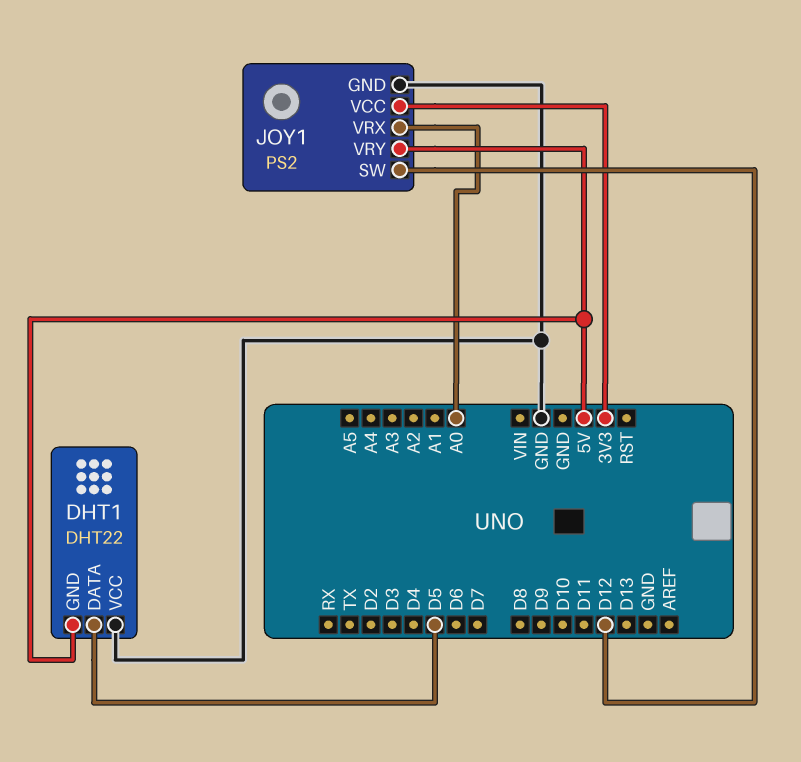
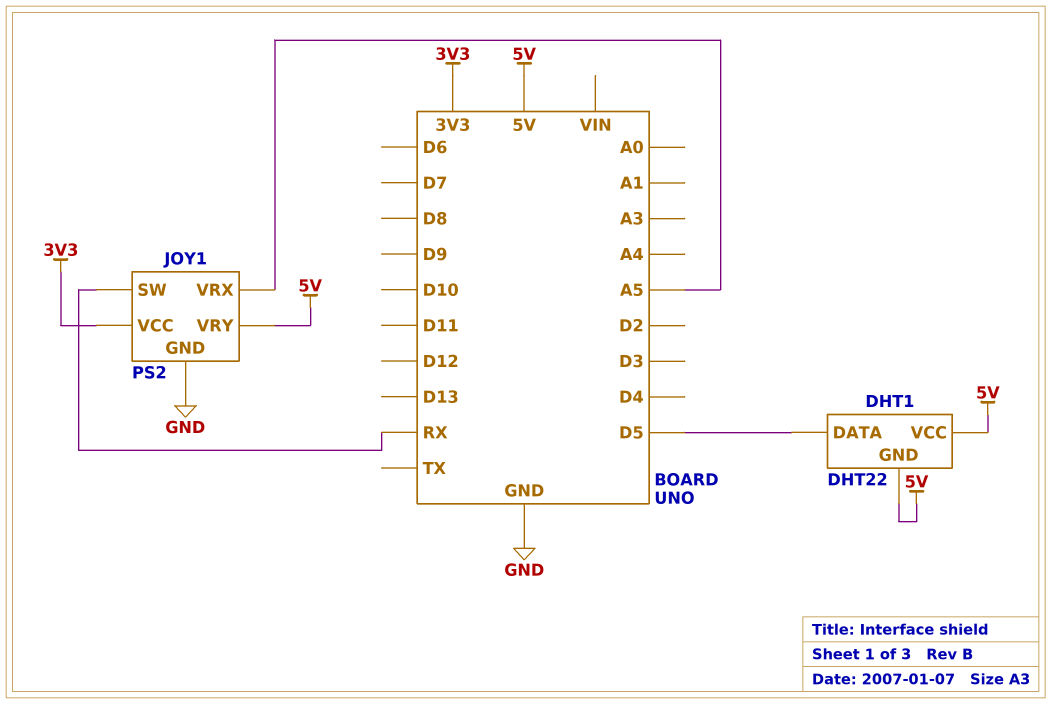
DHT1 pin VCC: GND -> 5V
JOY1 pin SW: D12 -> RX
JOY1 pin VRX: A0 -> A5

